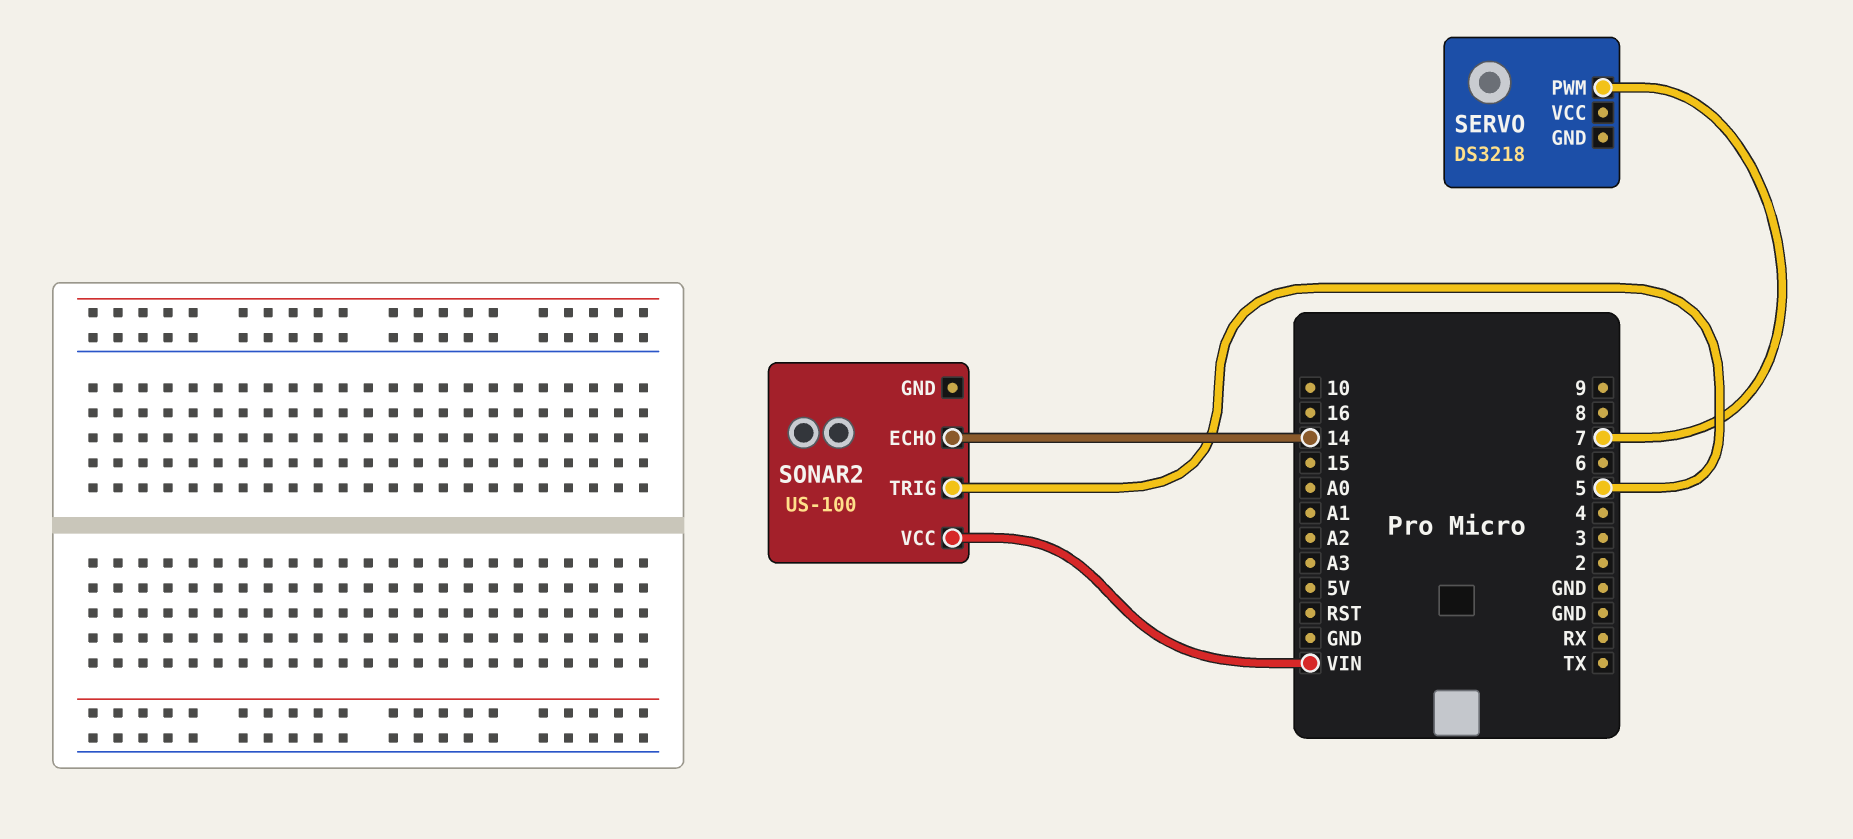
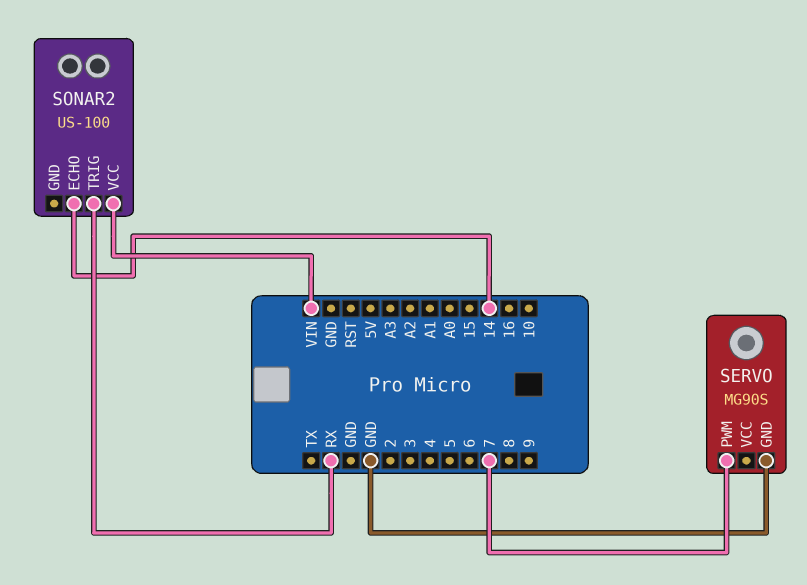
SERVO: DS3218 -> MG90S
SERVO pin GND: none -> GND
SONAR2 pin TRIG: 5 -> RX

